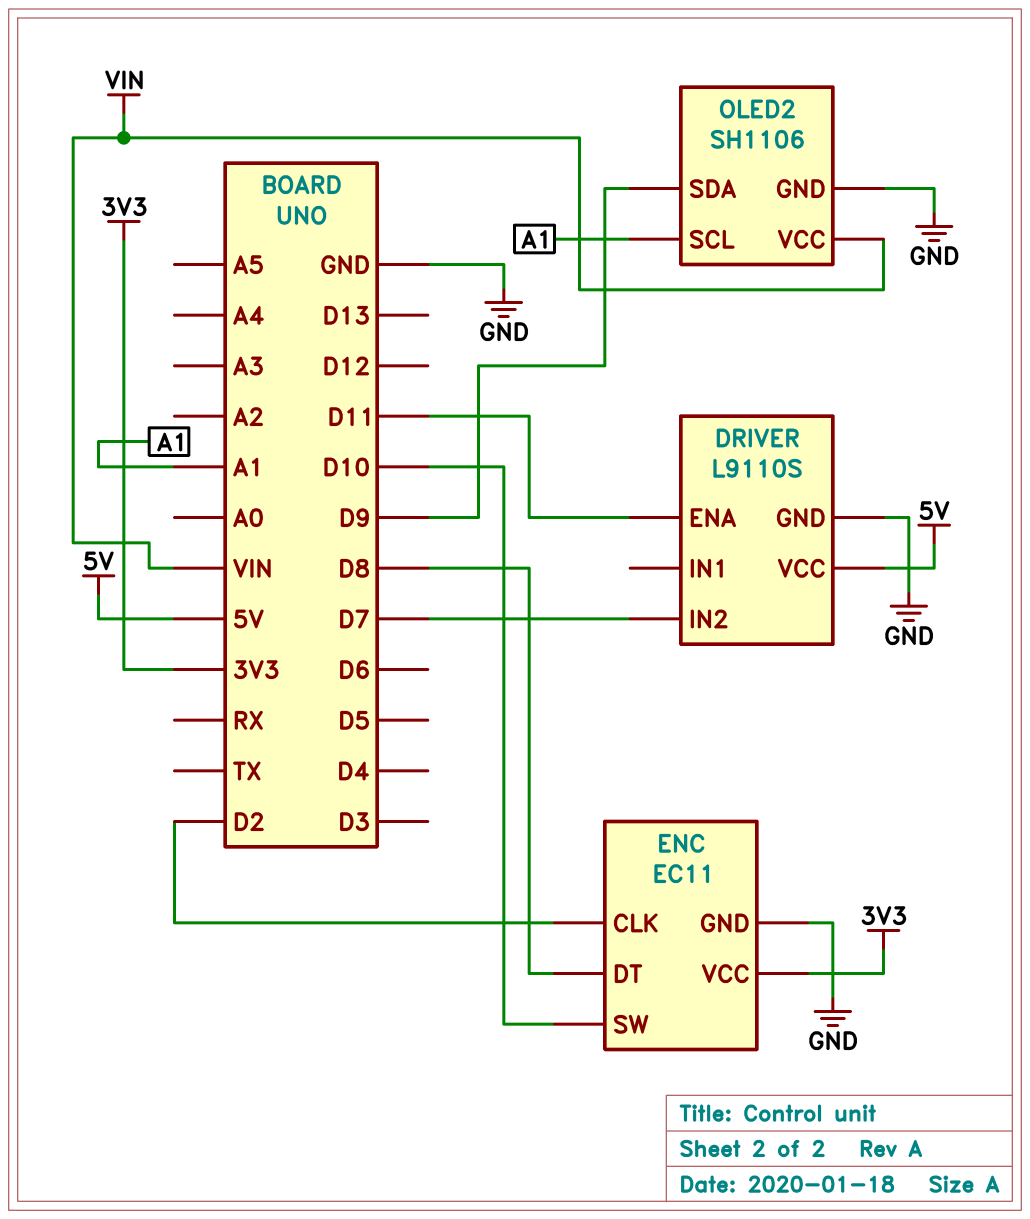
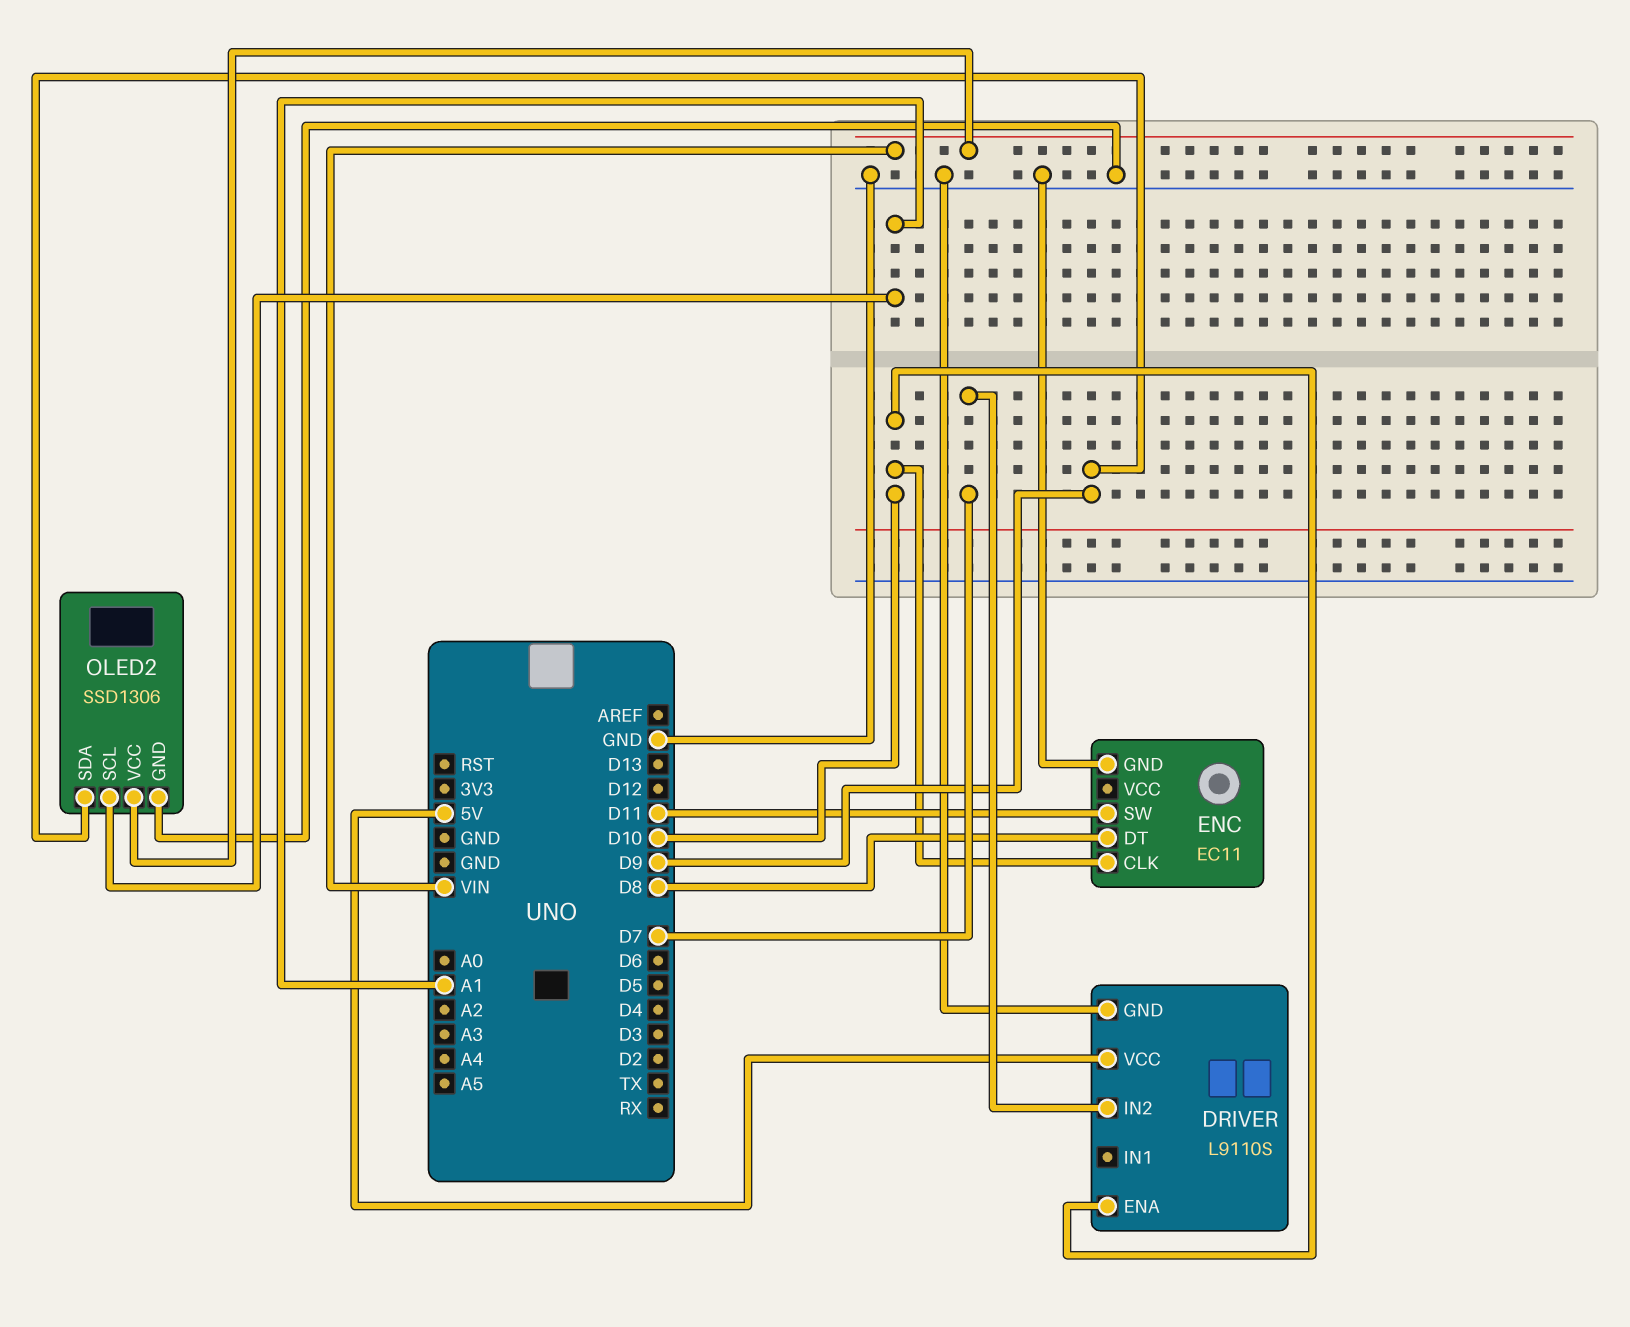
DRIVER pin ENA: D11 -> D10
ENC pin CLK: D2 -> D10
ENC pin SW: D10 -> D11
ENC pin VCC: 3V3 -> none
OLED2: SH1106 -> SSD1306

